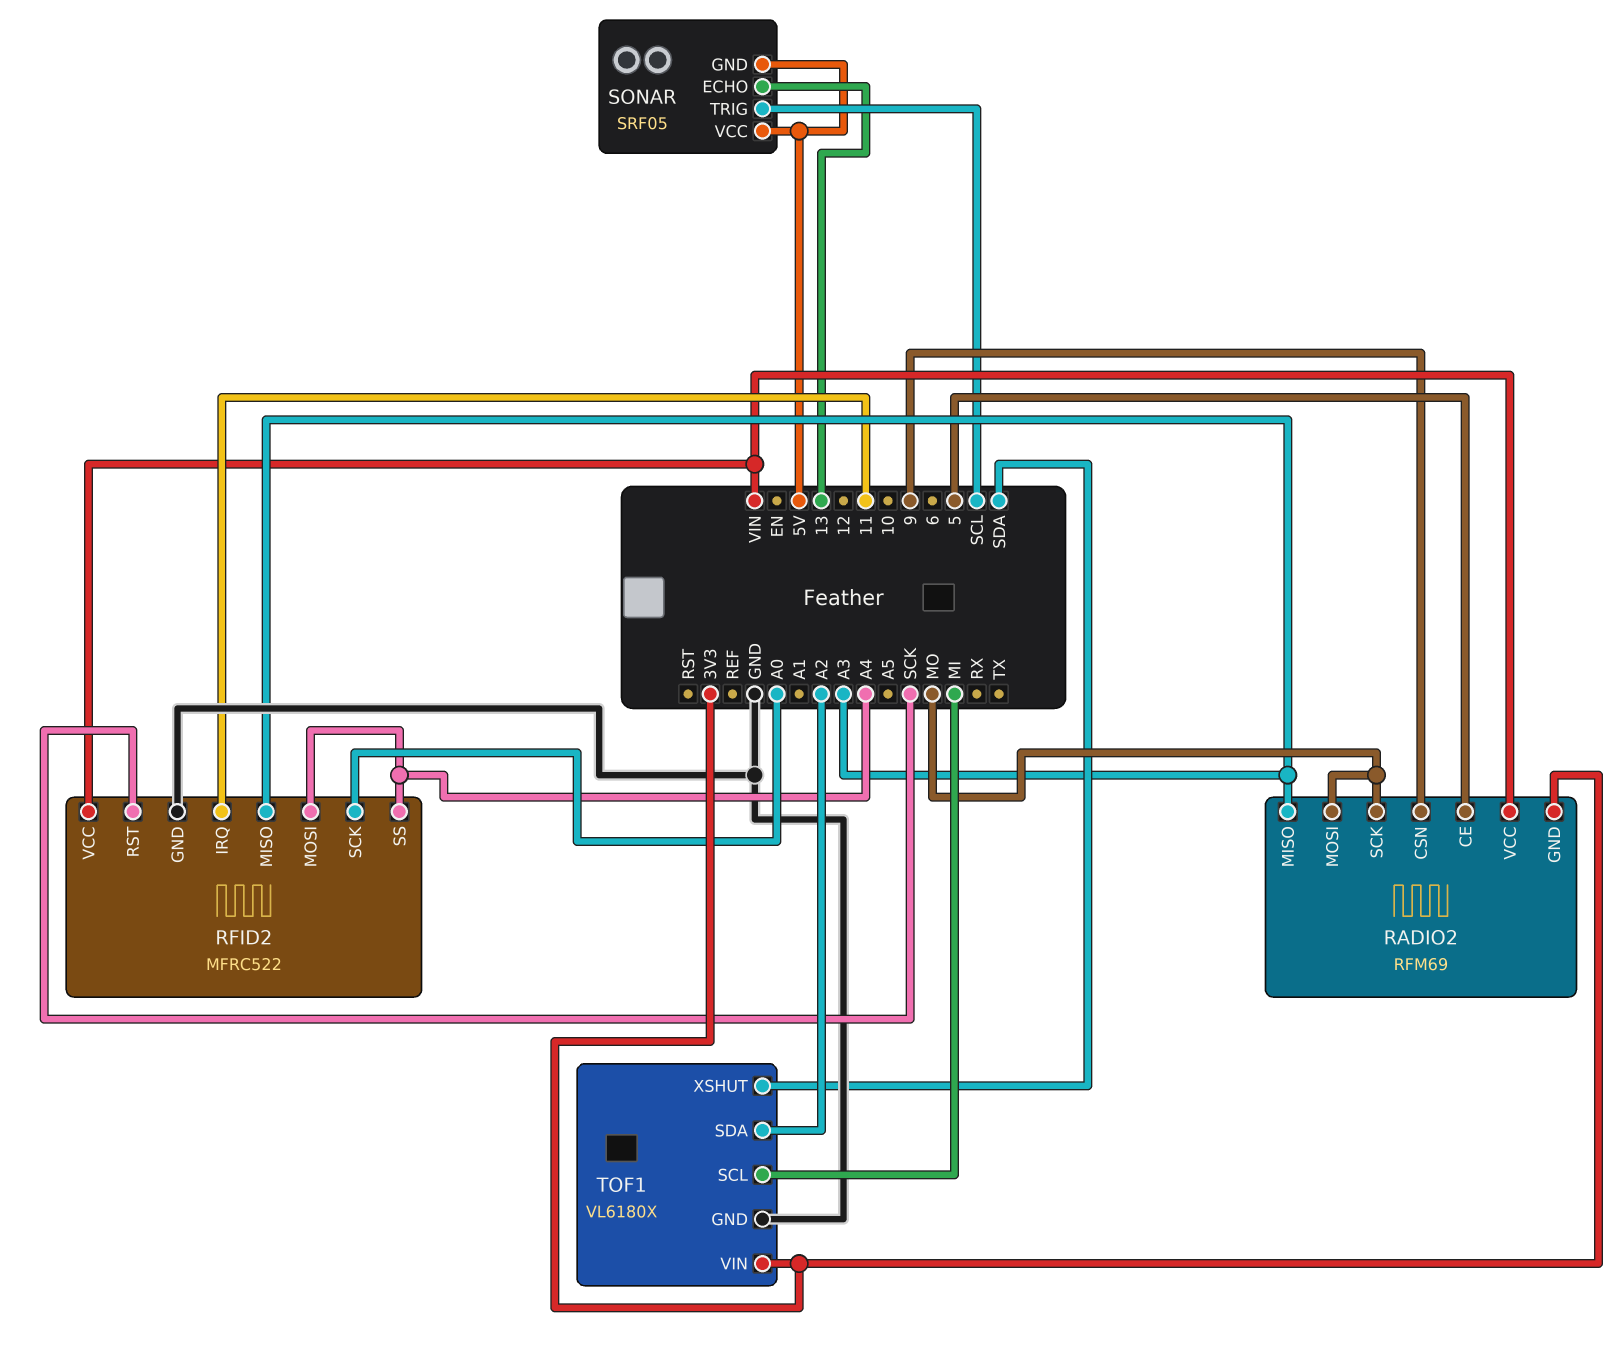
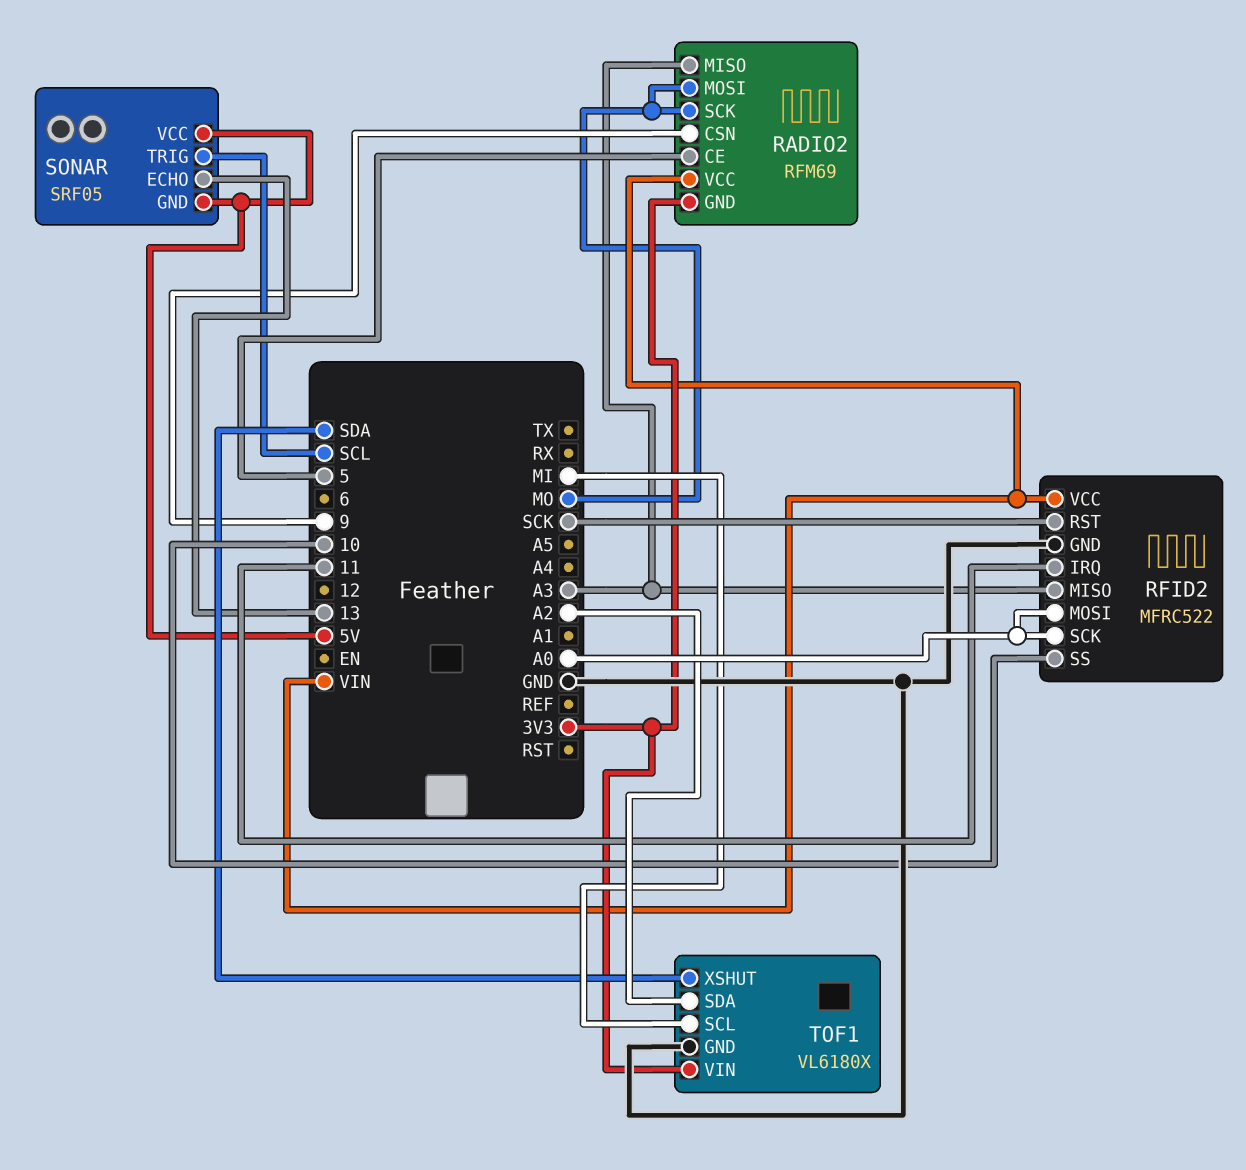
RFID2 pin MOSI: A4 -> A0
RFID2 pin SS: A4 -> 10

